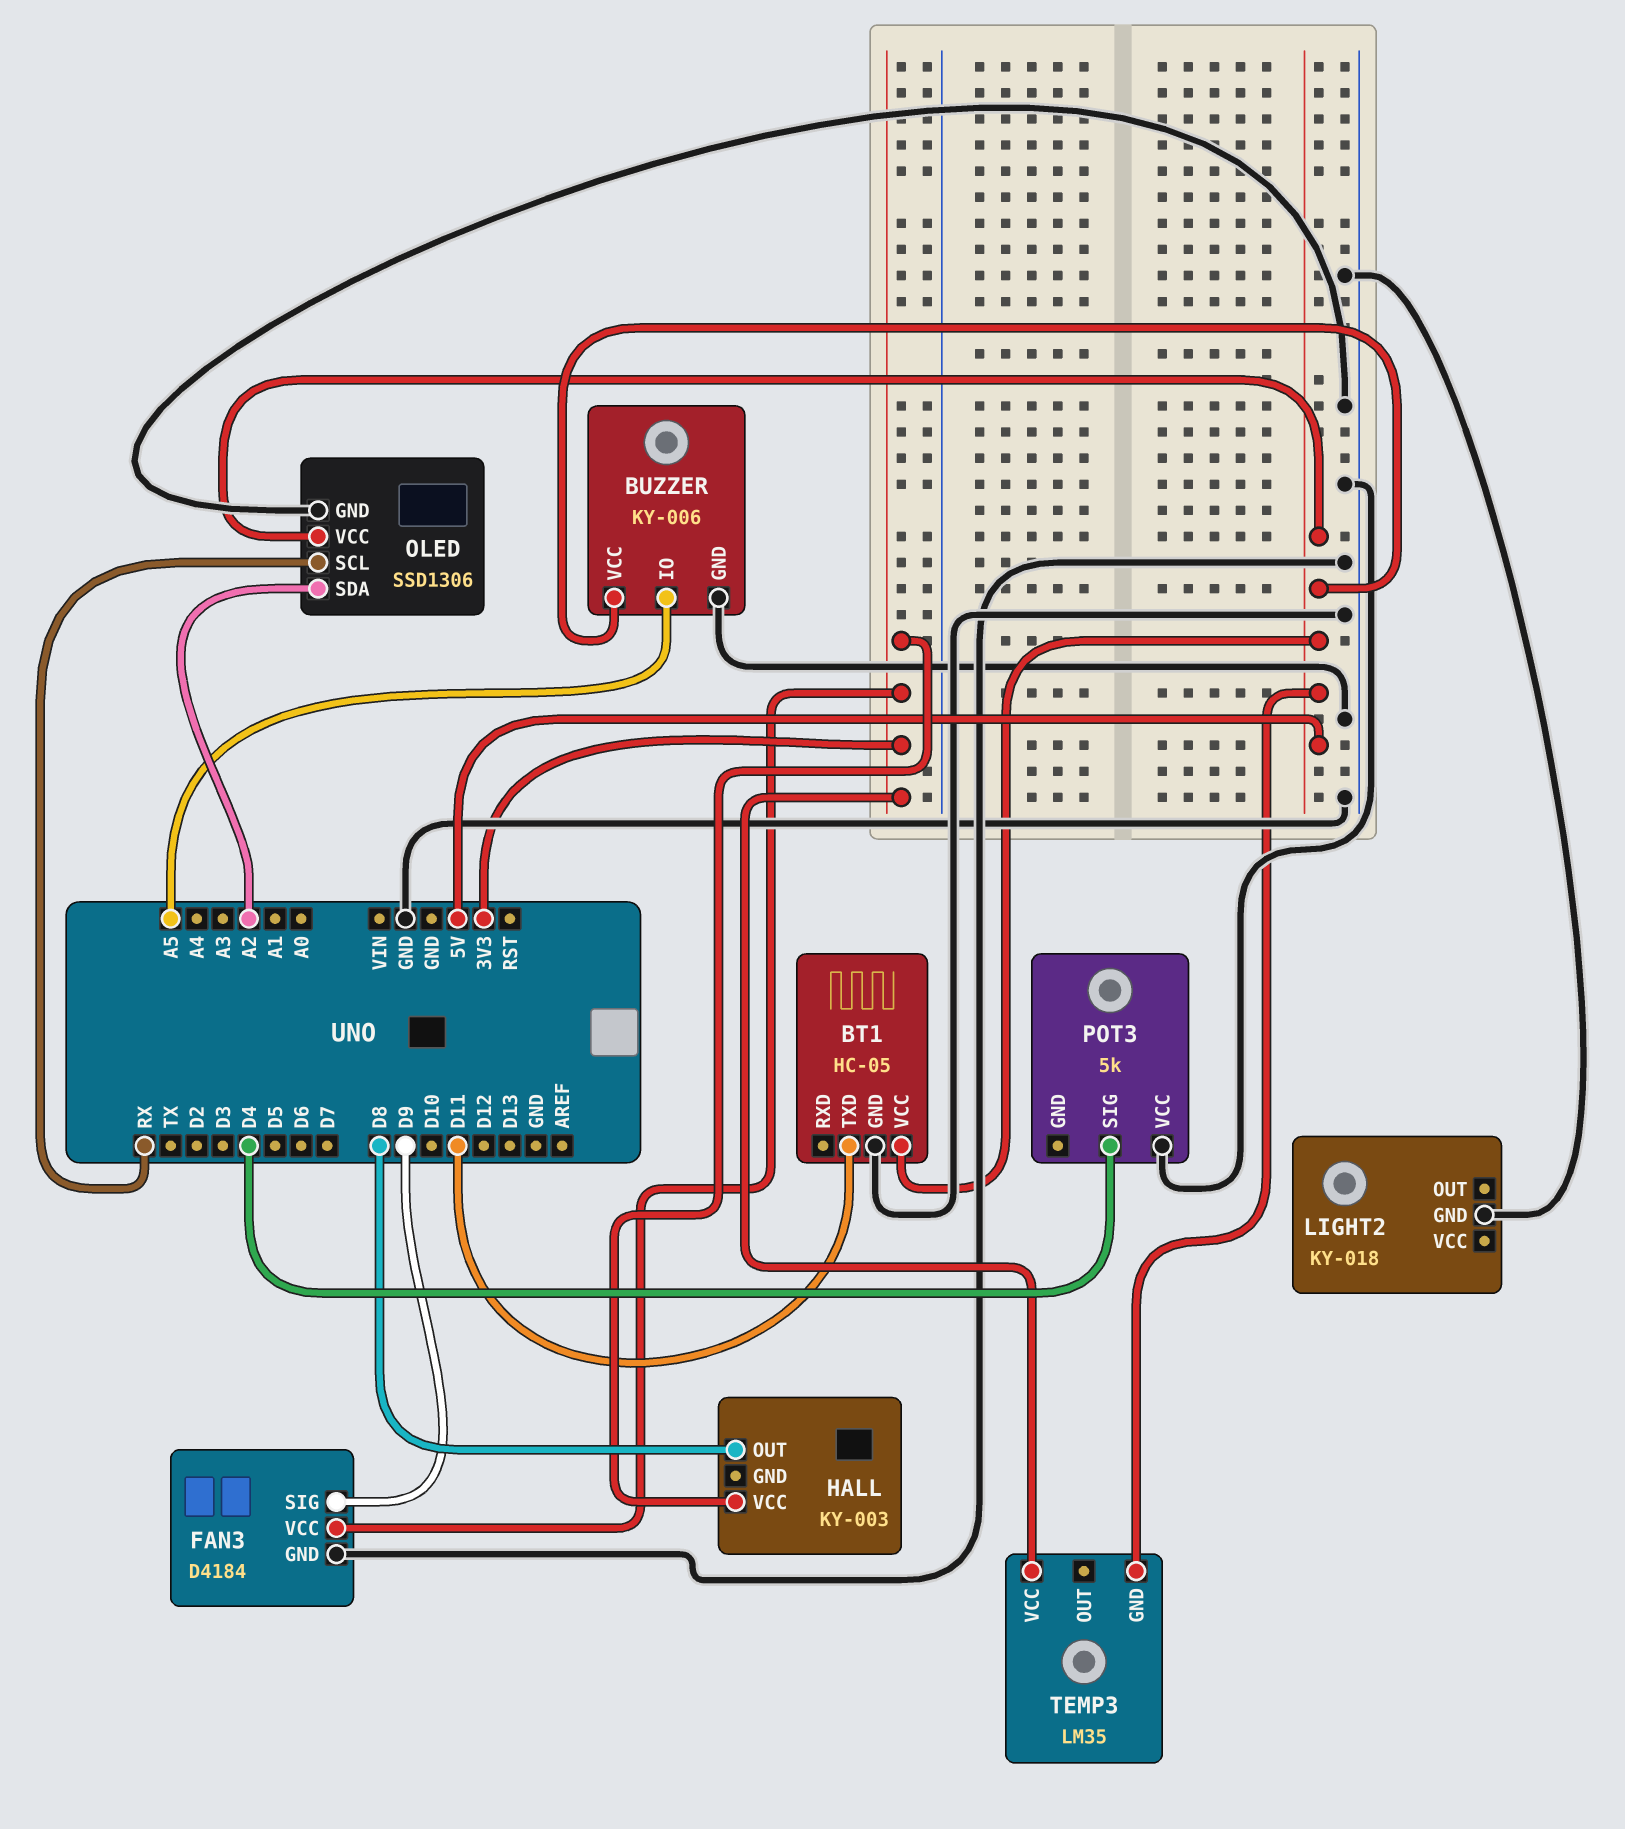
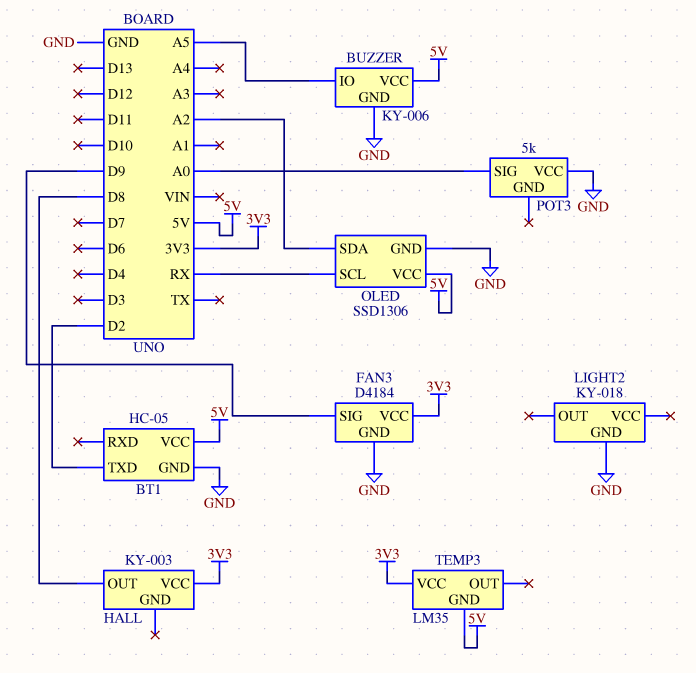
BT1 pin TXD: D11 -> D2
POT3 pin SIG: D4 -> A0

